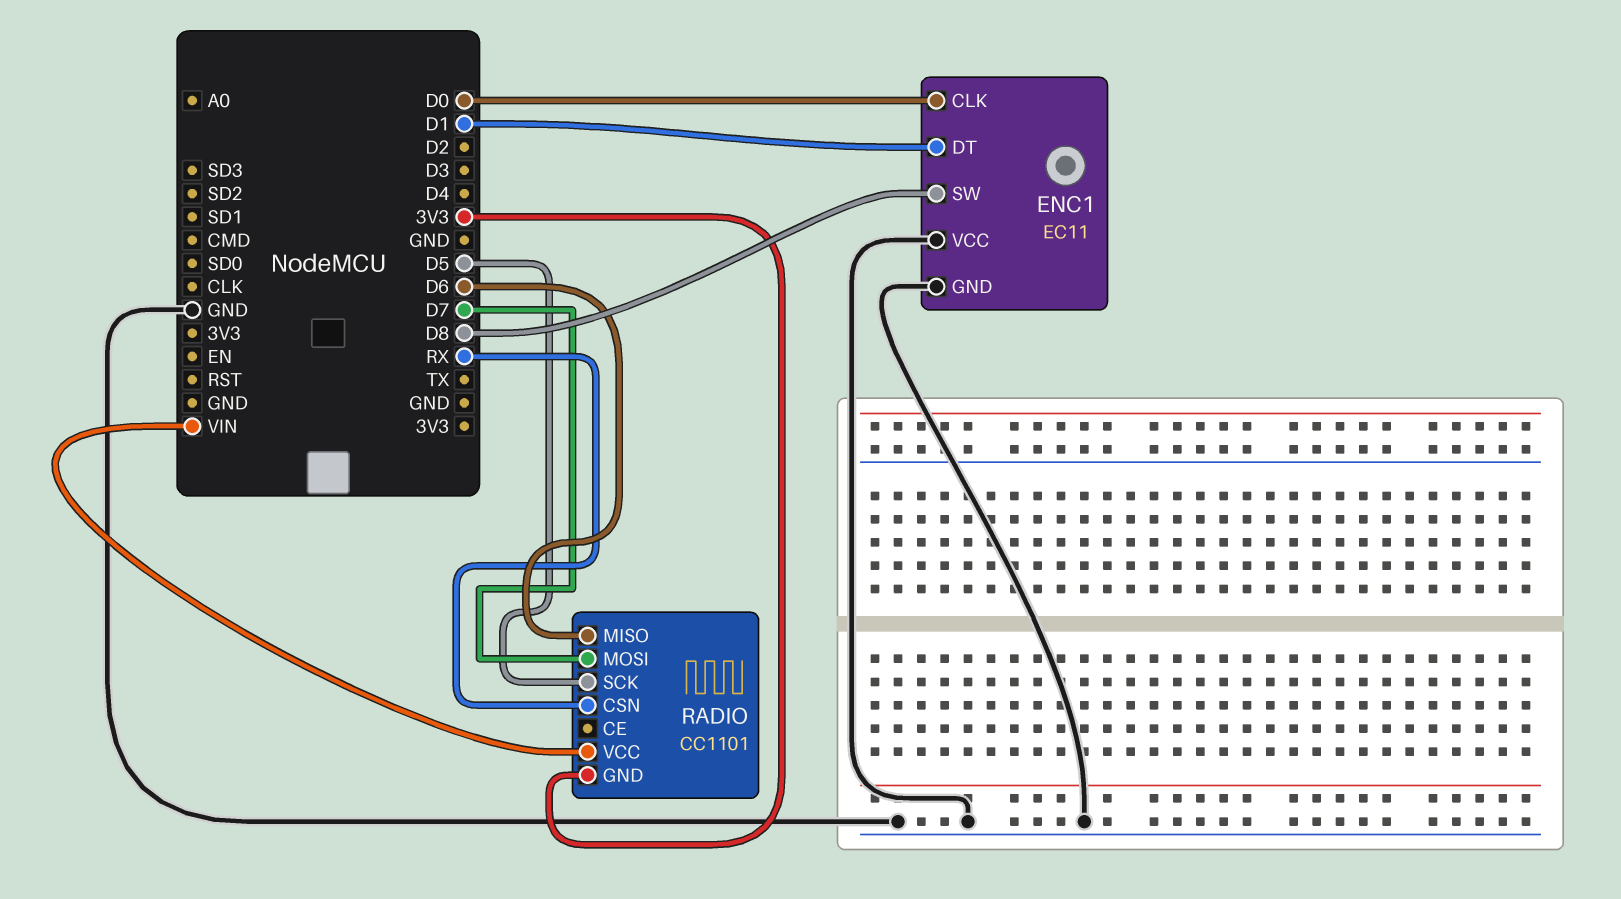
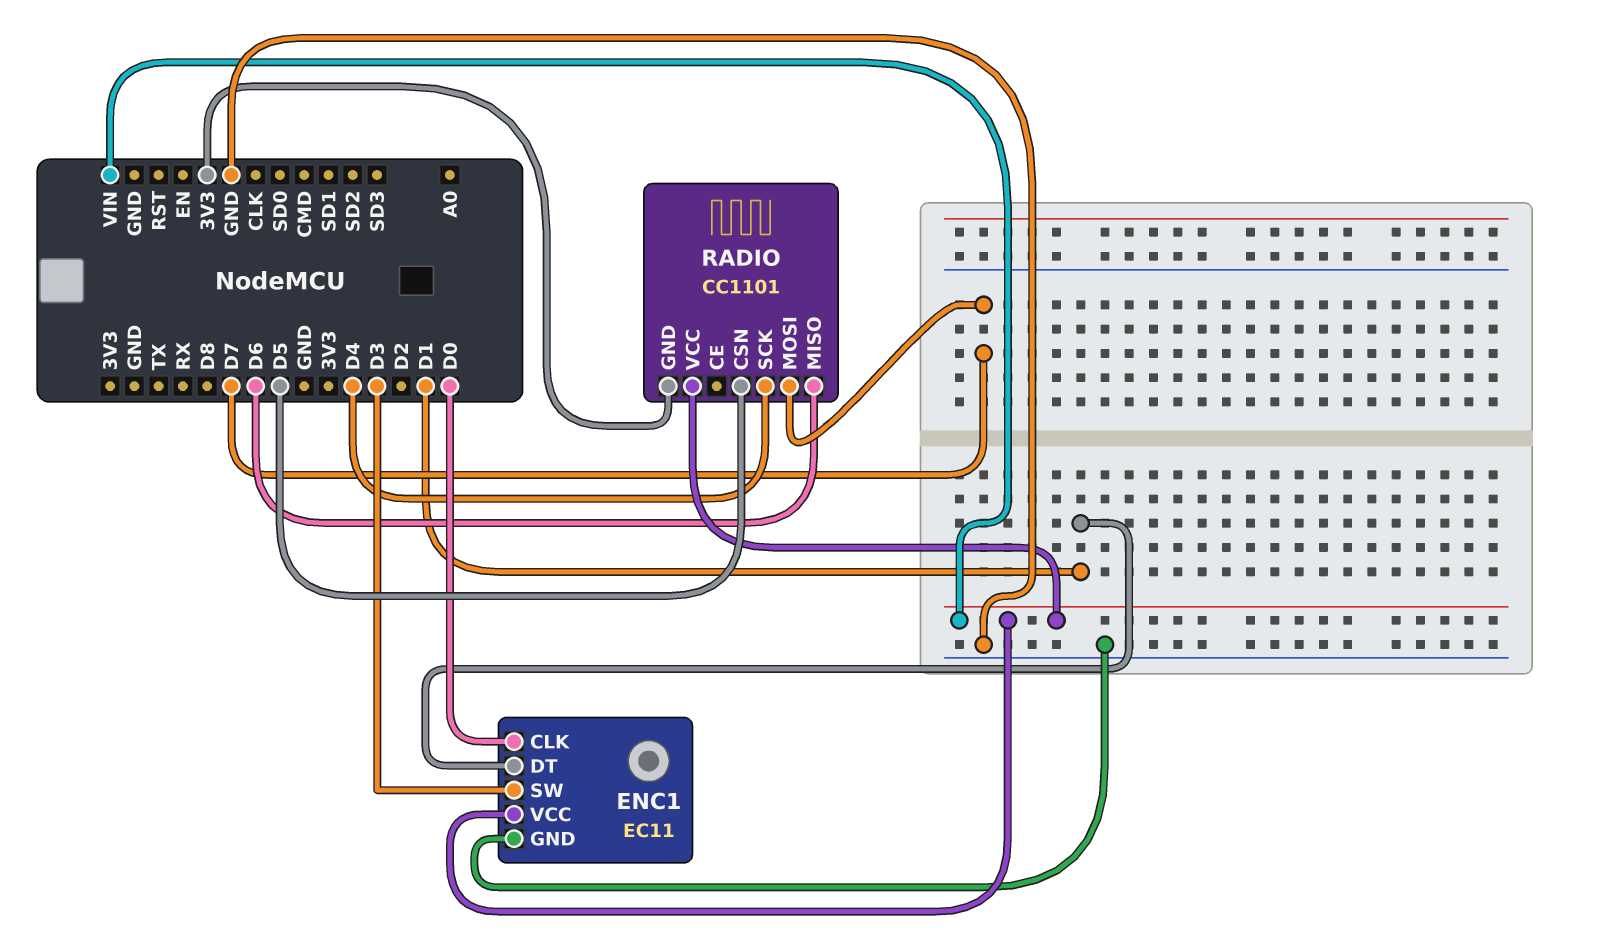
ENC1 pin SW: D8 -> D3
ENC1 pin VCC: GND -> VIN
RADIO pin CSN: RX -> D5
RADIO pin SCK: D5 -> D4

